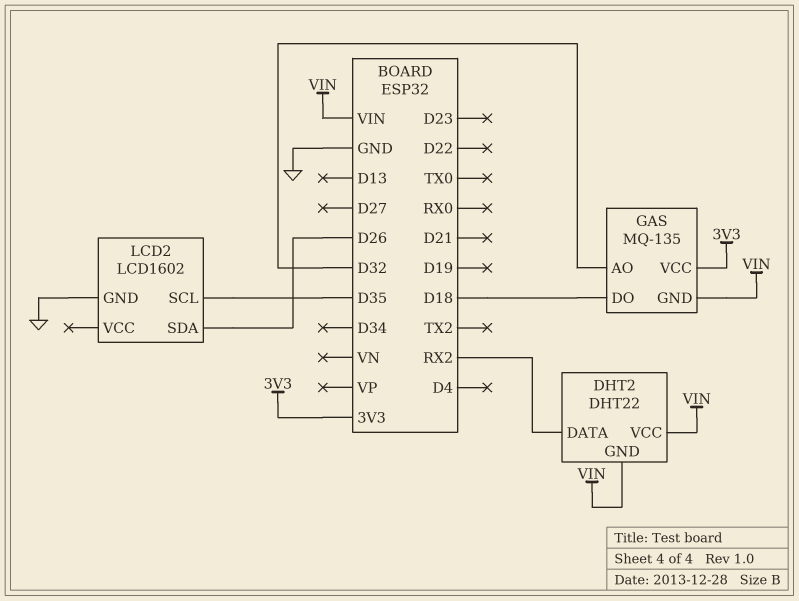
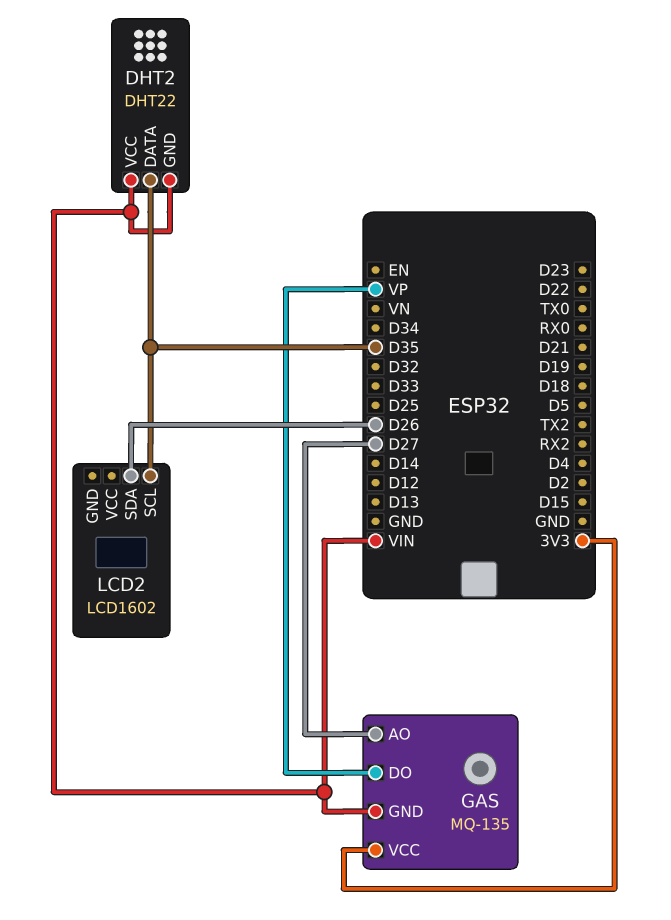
DHT2 pin DATA: RX2 -> D35
GAS pin AO: D32 -> D27
GAS pin DO: D18 -> VP
LCD2 pin GND: GND -> none

